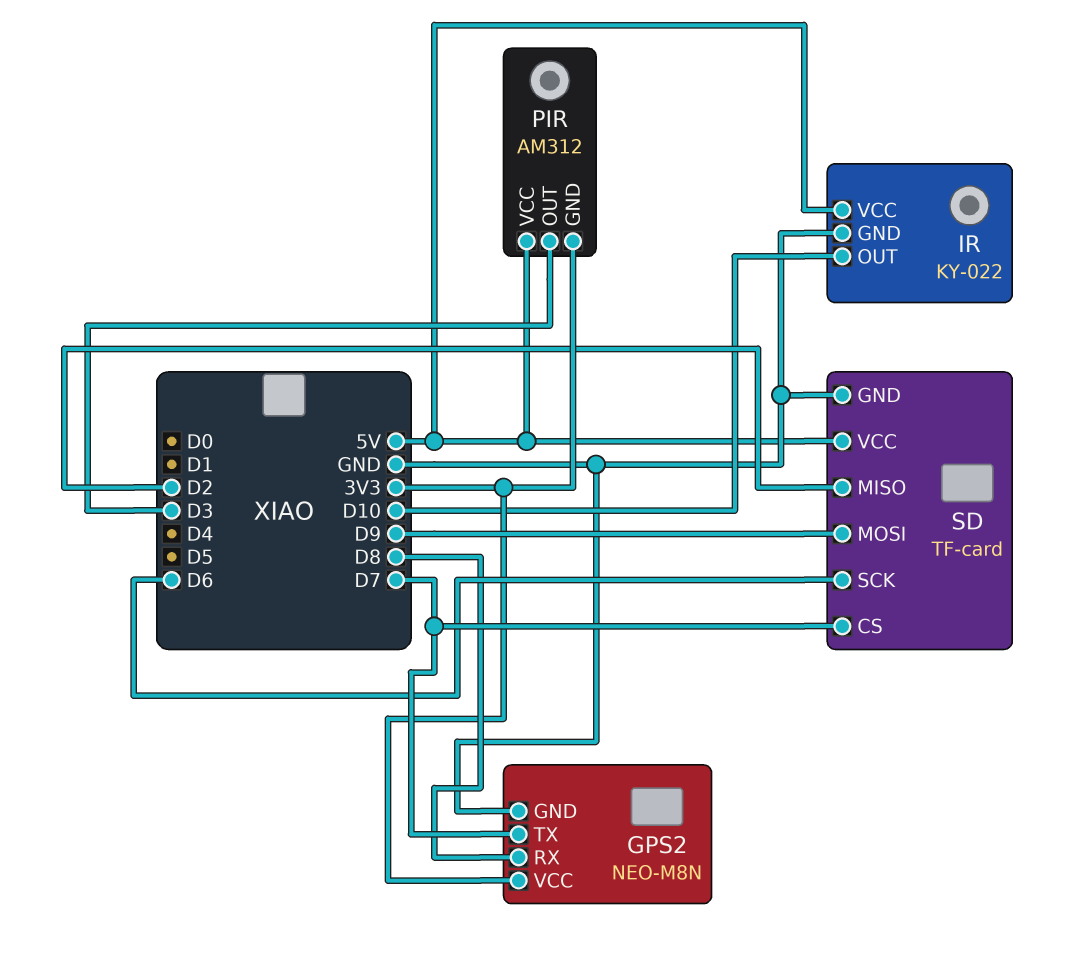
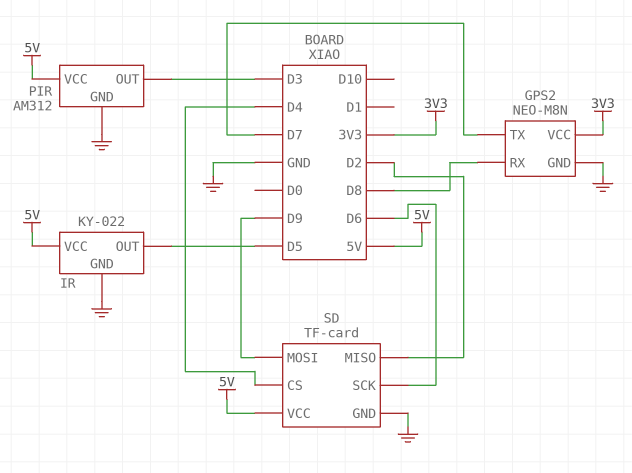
IR pin OUT: D10 -> D5
PIR pin GND: 3V3 -> GND
SD pin CS: D7 -> D4

